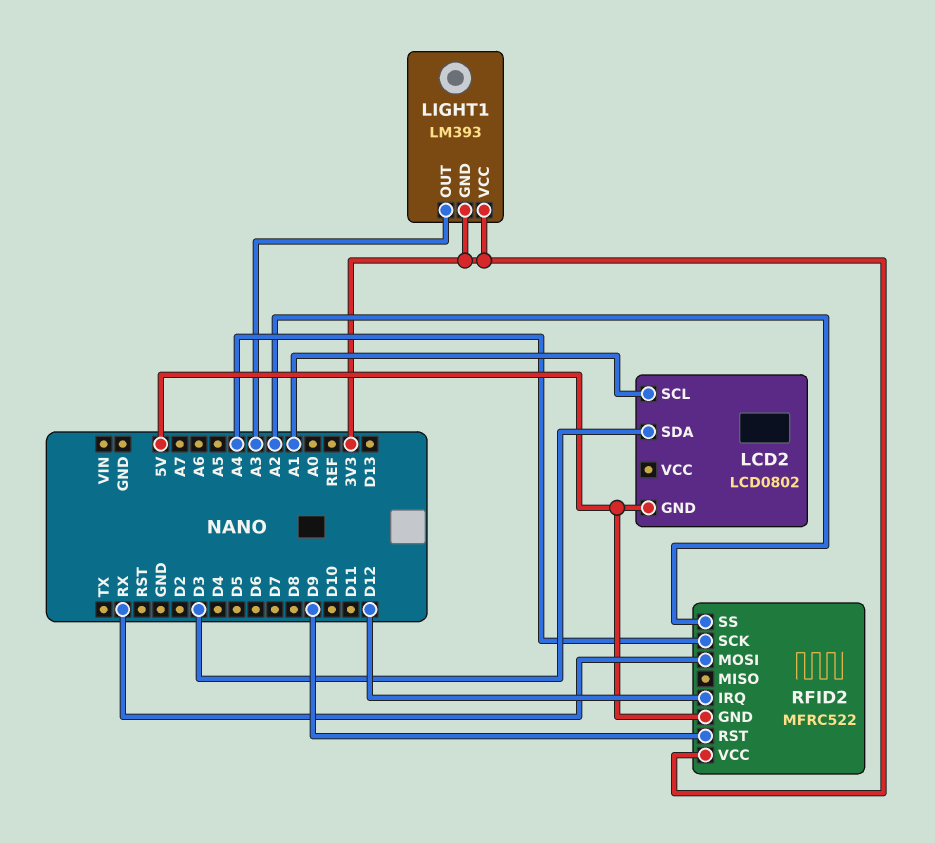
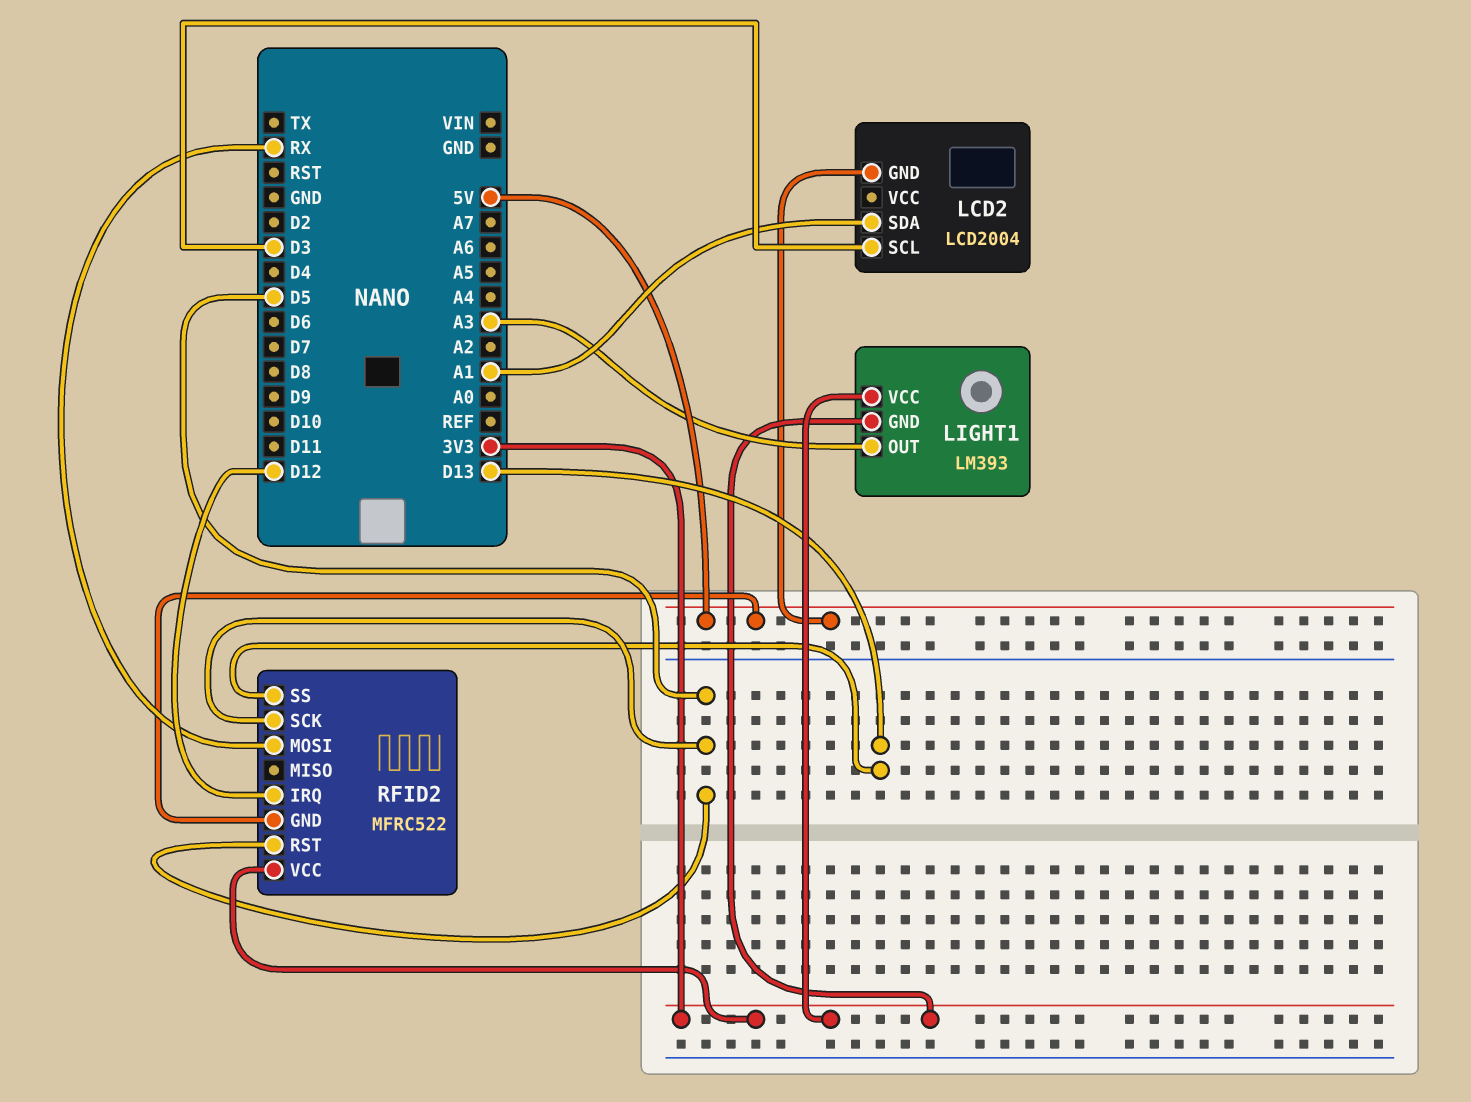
LCD2: LCD0802 -> LCD2004
LCD2 pin SCL: A1 -> D3
LCD2 pin SDA: D3 -> A1
RFID2 pin RST: D9 -> D5
RFID2 pin SCK: A4 -> D5
RFID2 pin SS: A2 -> D13

